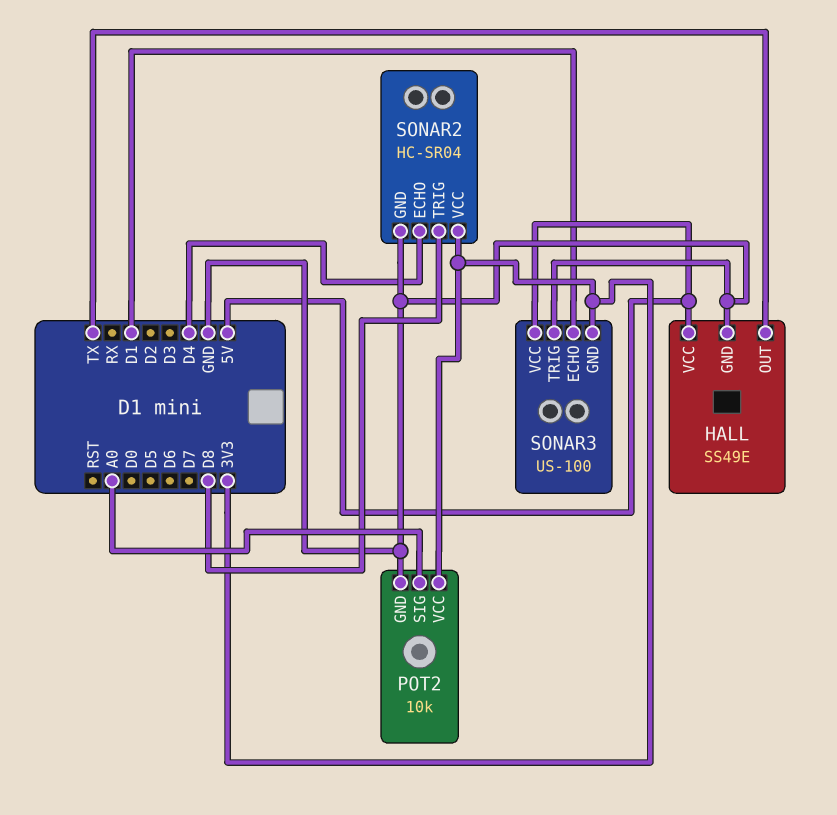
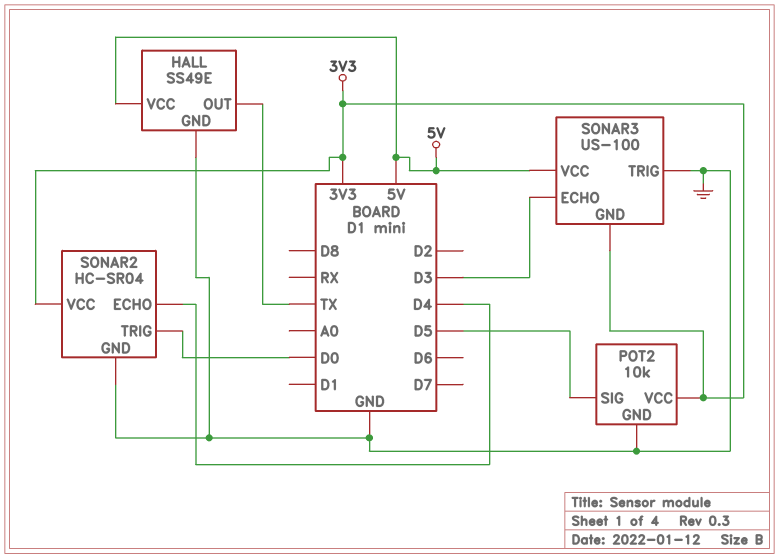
POT2 pin SIG: A0 -> D5
SONAR2 pin TRIG: D8 -> D0
SONAR3 pin ECHO: D1 -> D3

